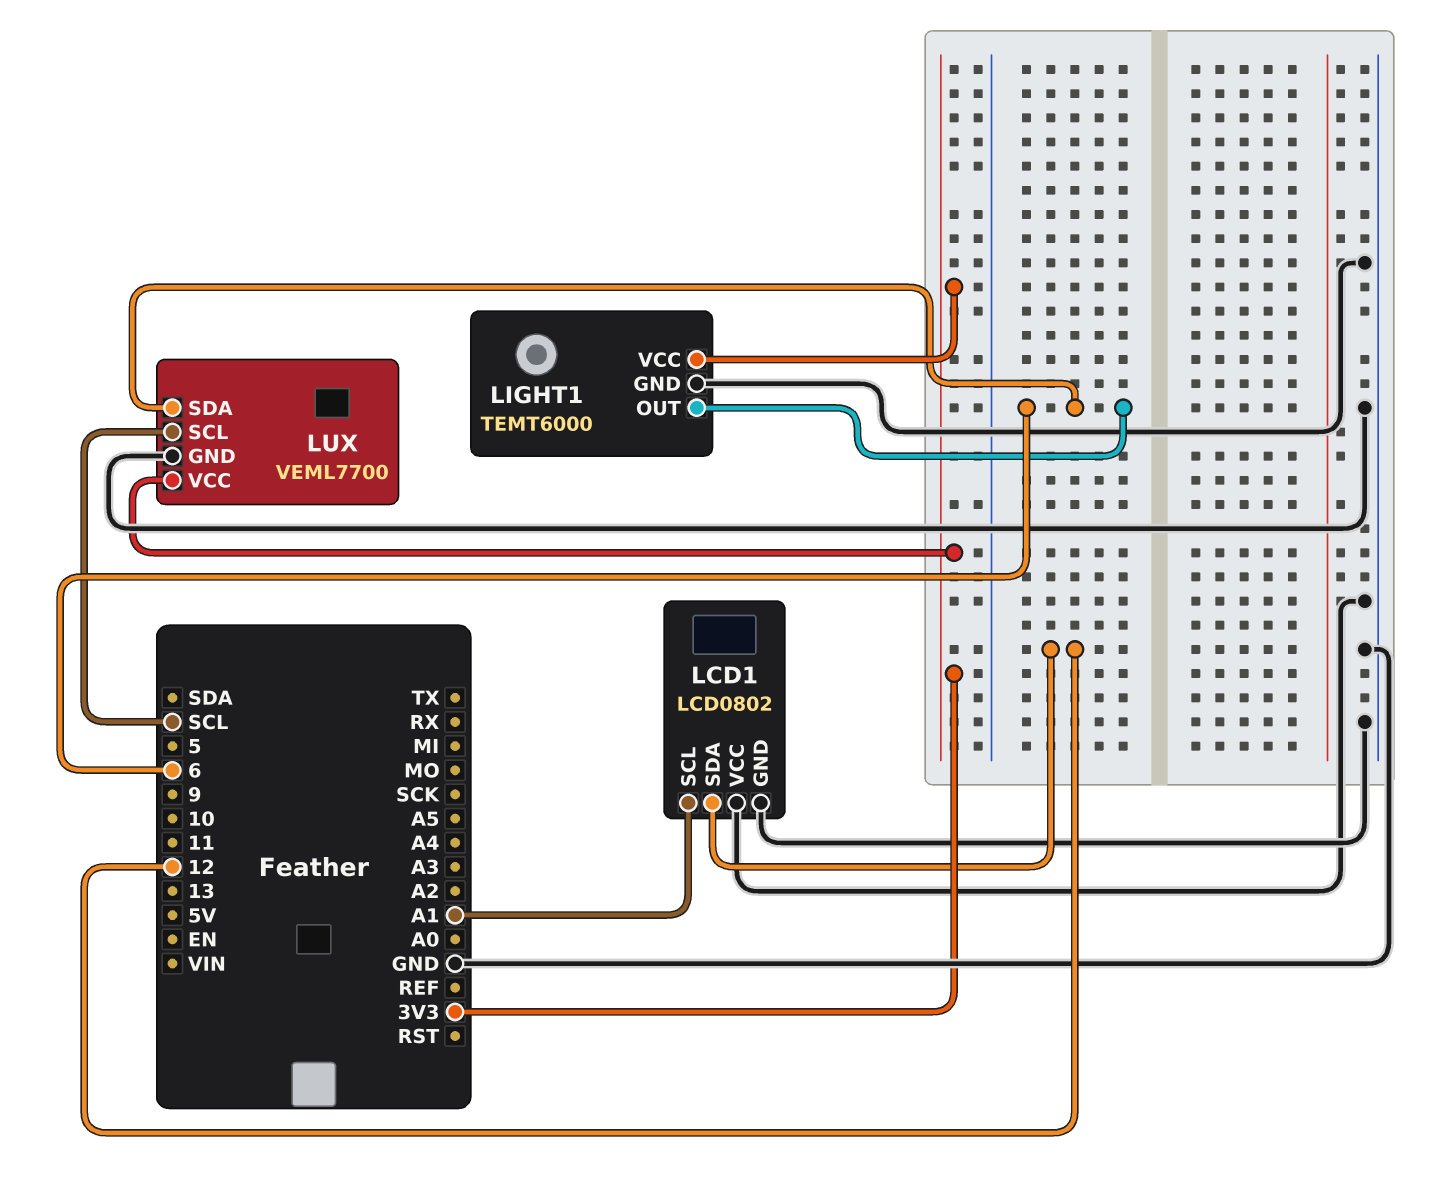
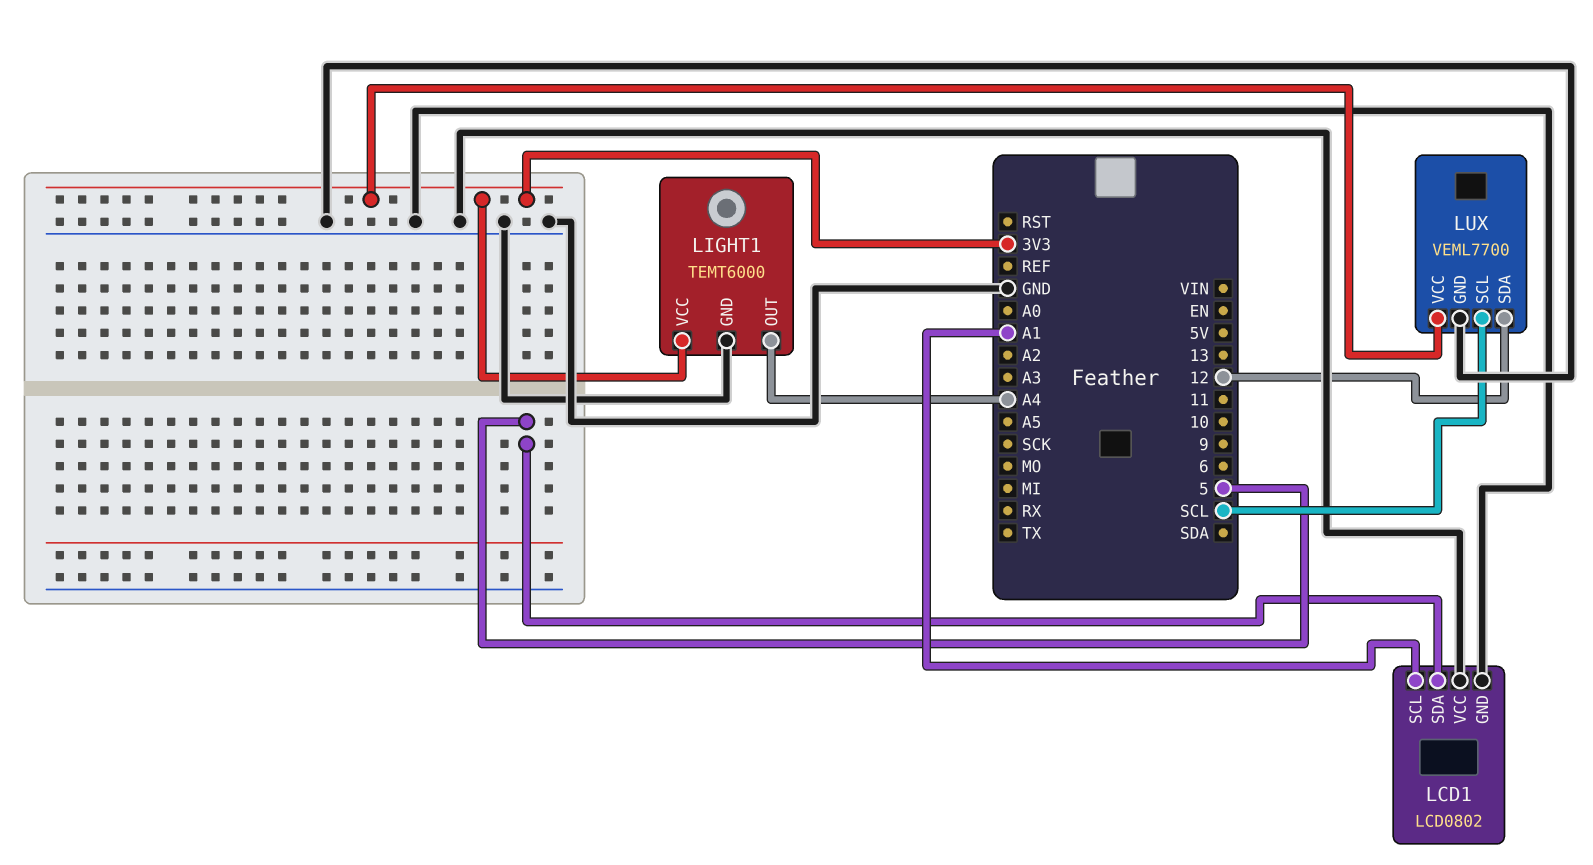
LCD1 pin SDA: 12 -> 5
LIGHT1 pin OUT: 6 -> A4
LUX pin SDA: 6 -> 12

